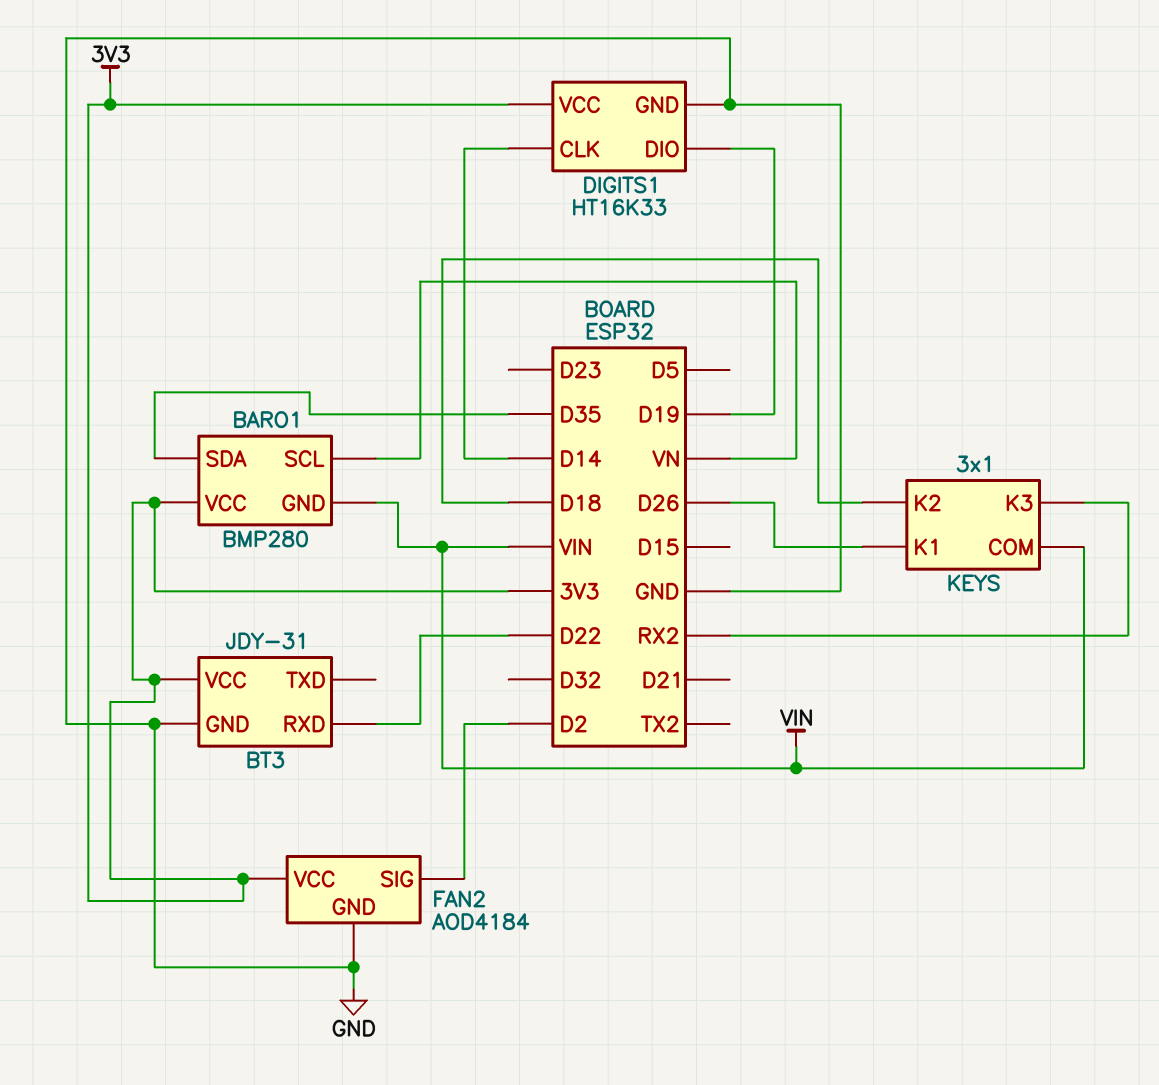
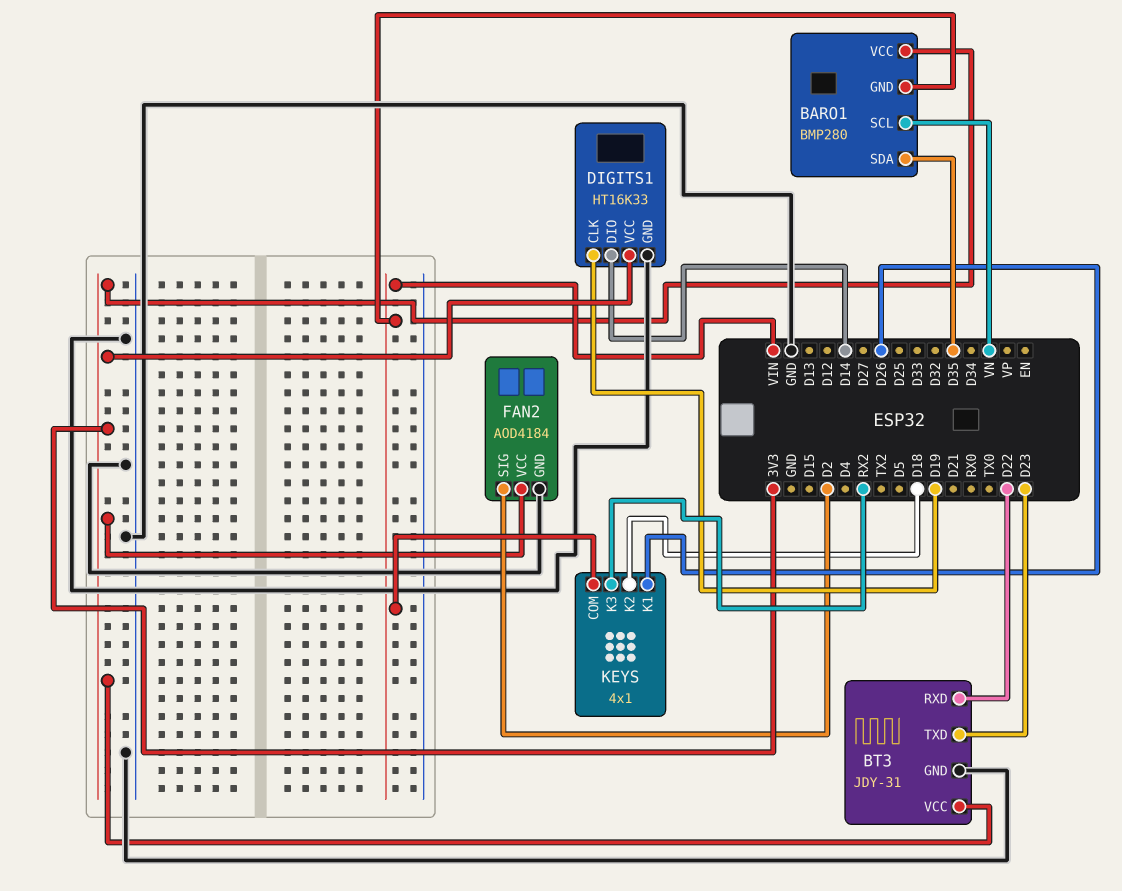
BT3 pin TXD: none -> D23
DIGITS1 pin CLK: D14 -> D19
DIGITS1 pin DIO: D19 -> D14
KEYS: 3x1 -> 4x1

